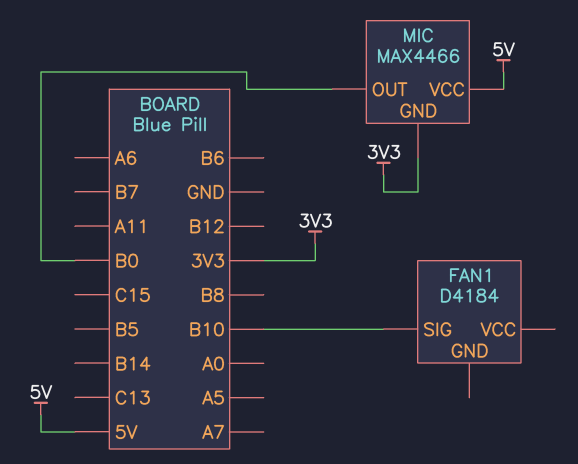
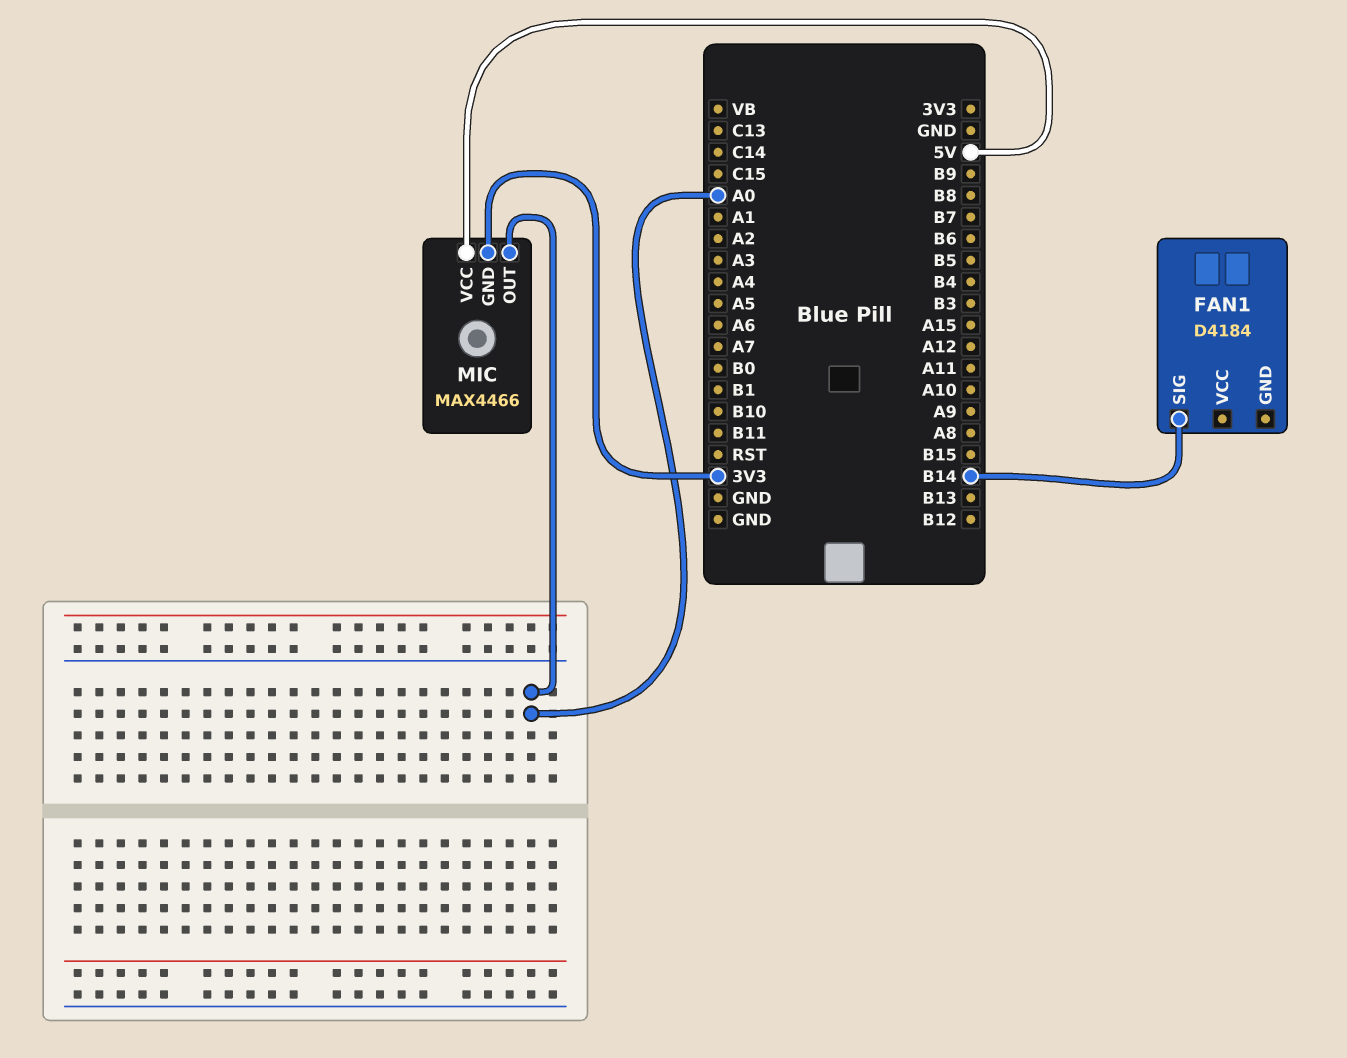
FAN1 pin SIG: B10 -> B14
MIC pin OUT: B0 -> A0

